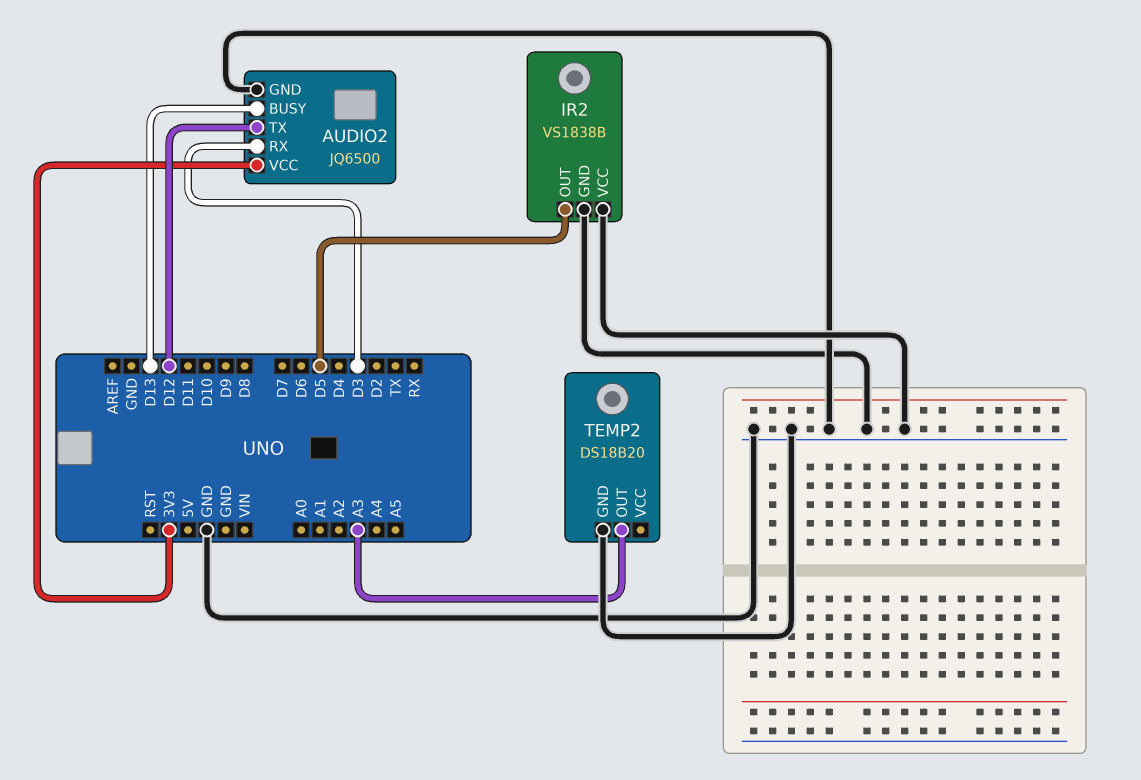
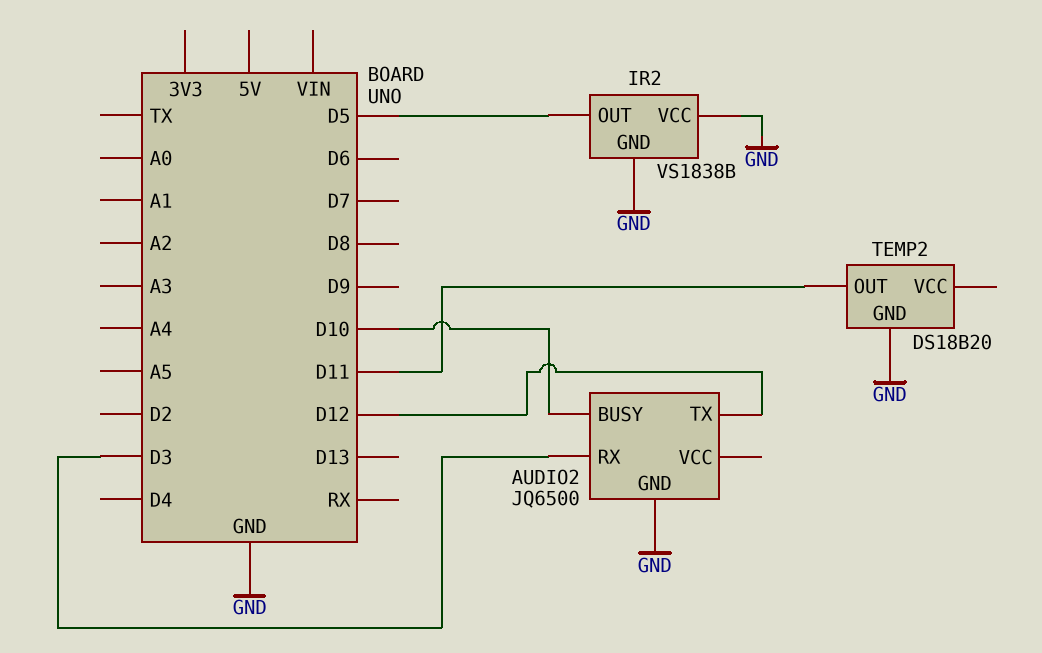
AUDIO2 pin BUSY: D13 -> D10
AUDIO2 pin VCC: 3V3 -> none
TEMP2 pin OUT: A3 -> D11

